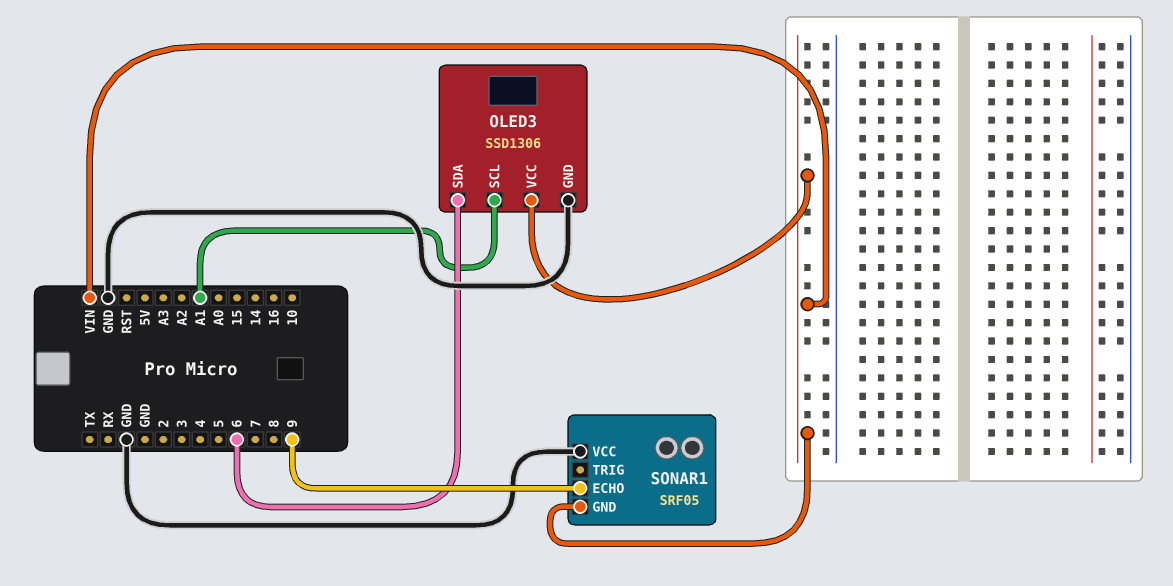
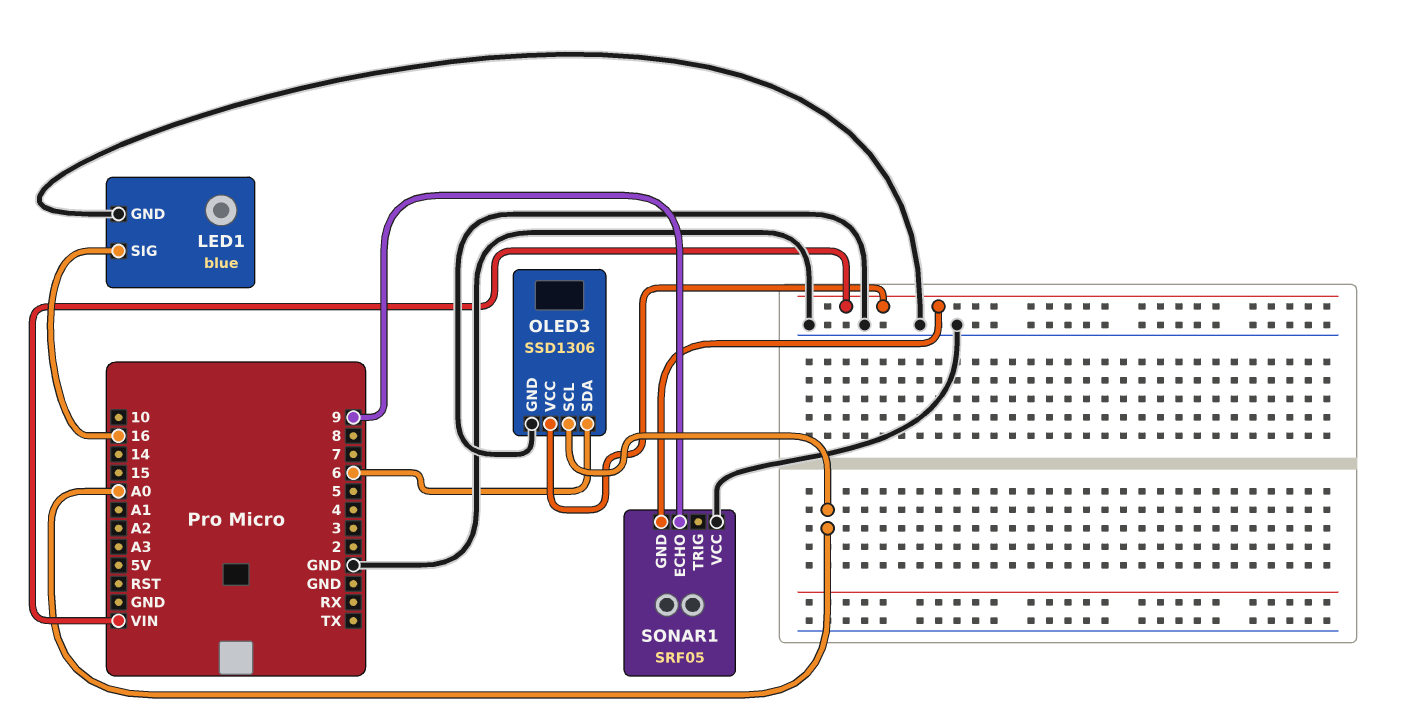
LED1: none -> blue
LED1 pin GND: none -> GND
LED1 pin SIG: none -> 16
OLED3 pin SCL: A1 -> A0

